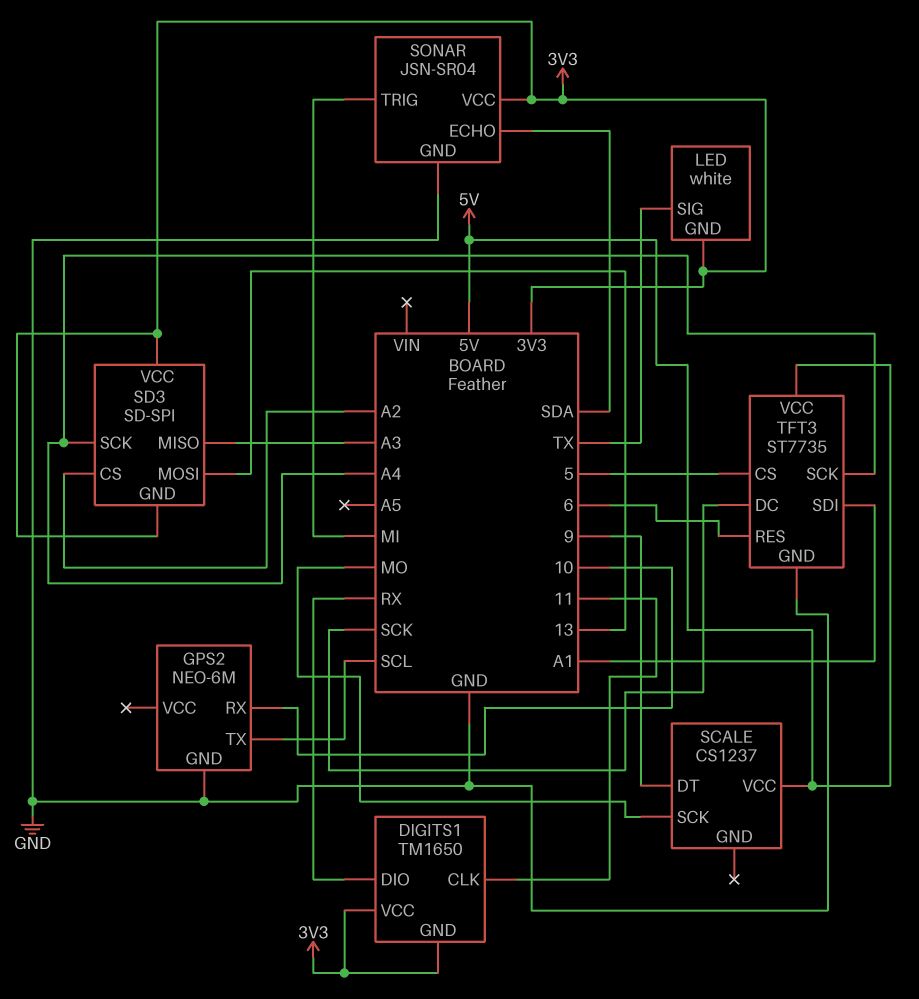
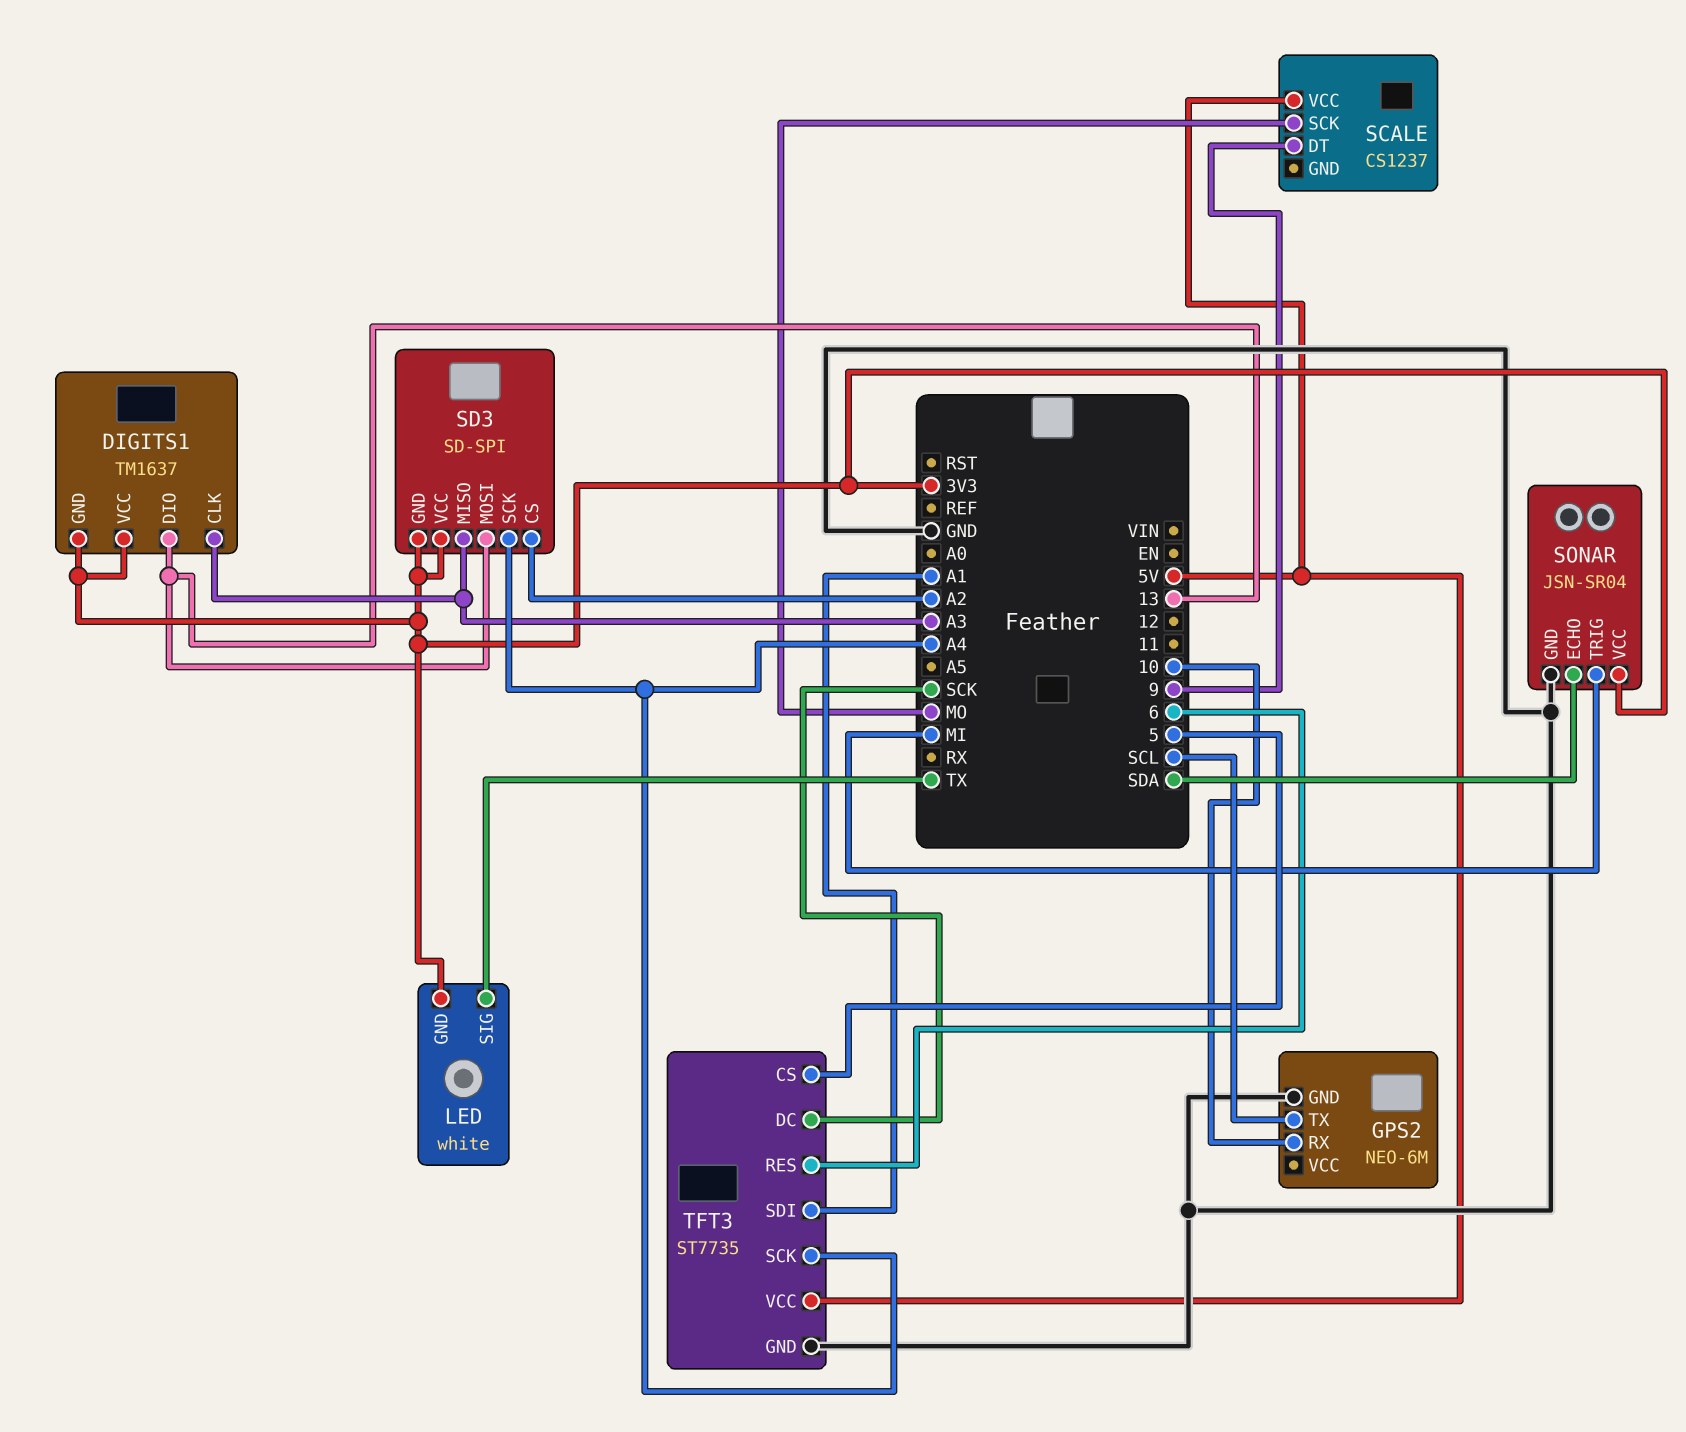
DIGITS1: TM1650 -> TM1637
DIGITS1 pin CLK: 11 -> A3
DIGITS1 pin DIO: RX -> 13

